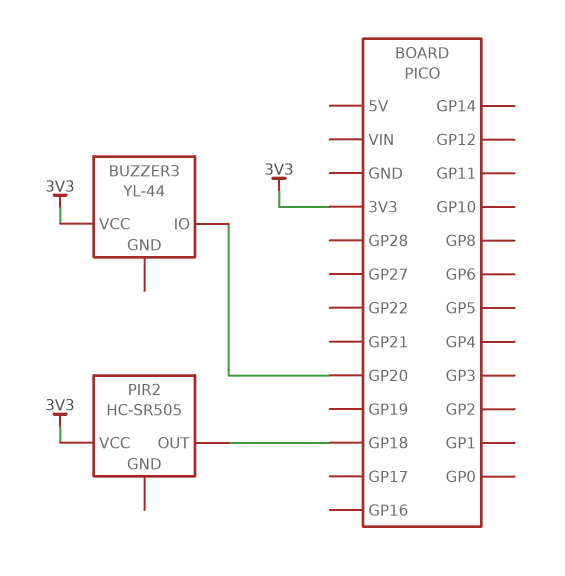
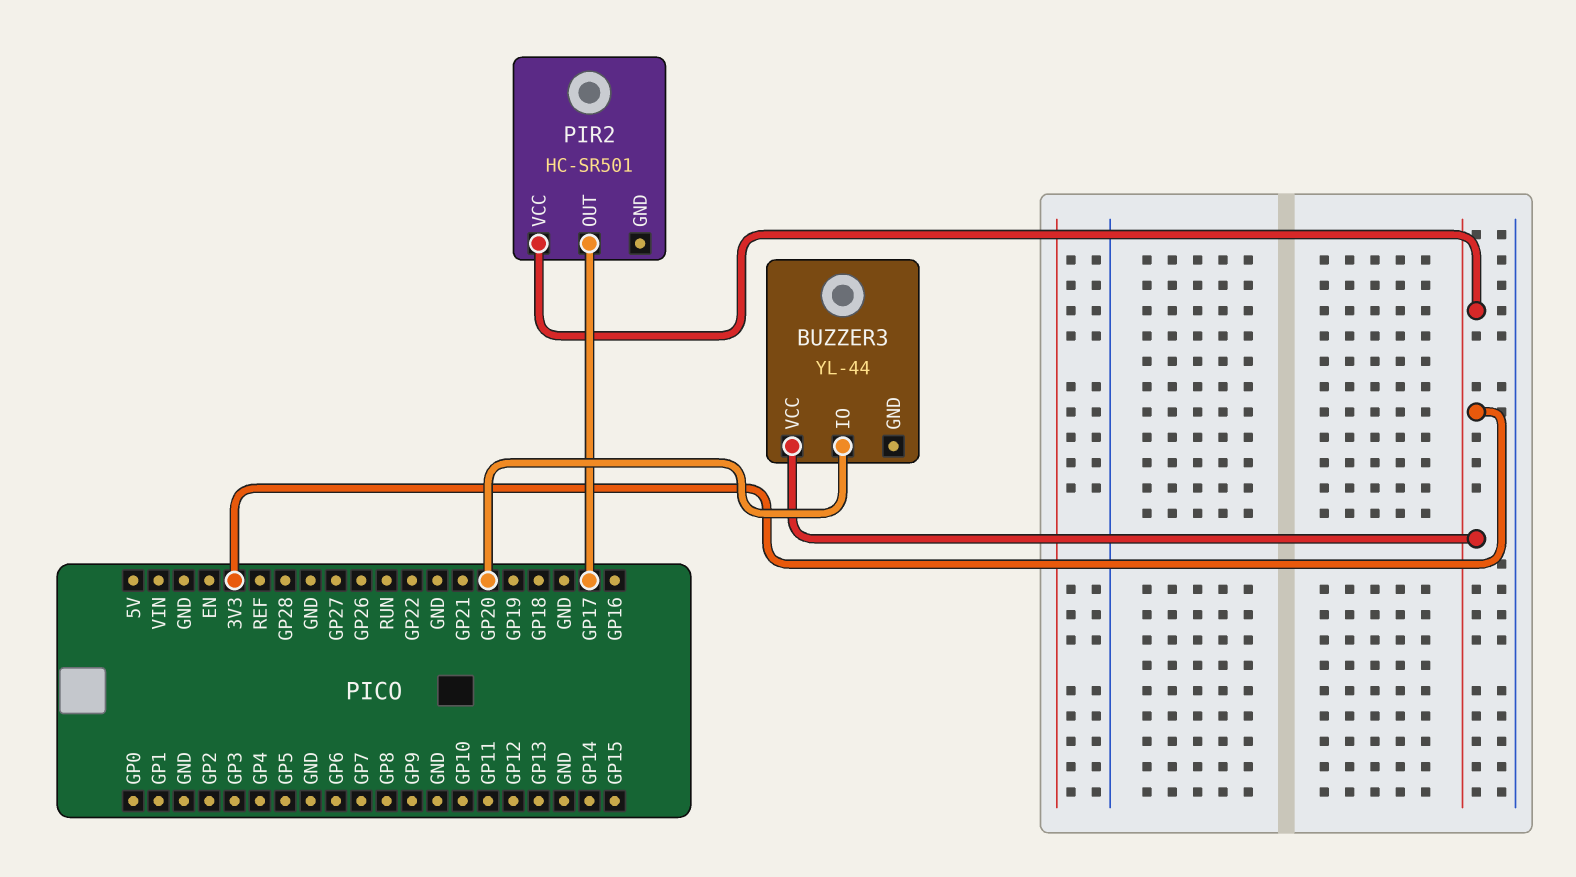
PIR2: HC-SR505 -> HC-SR501
PIR2 pin OUT: GP18 -> GP17

